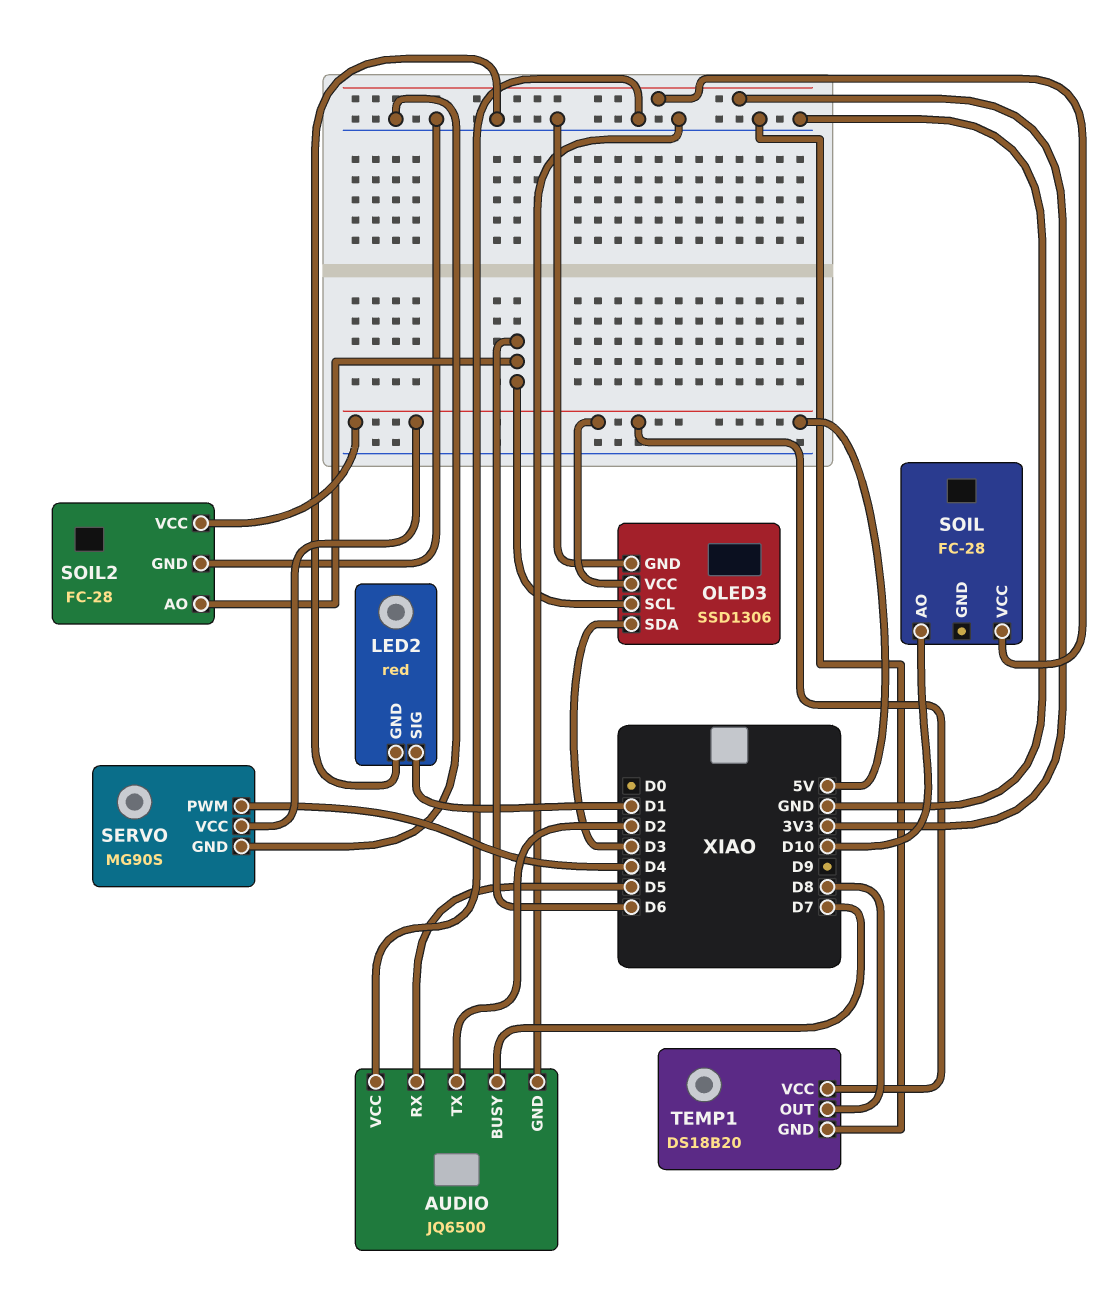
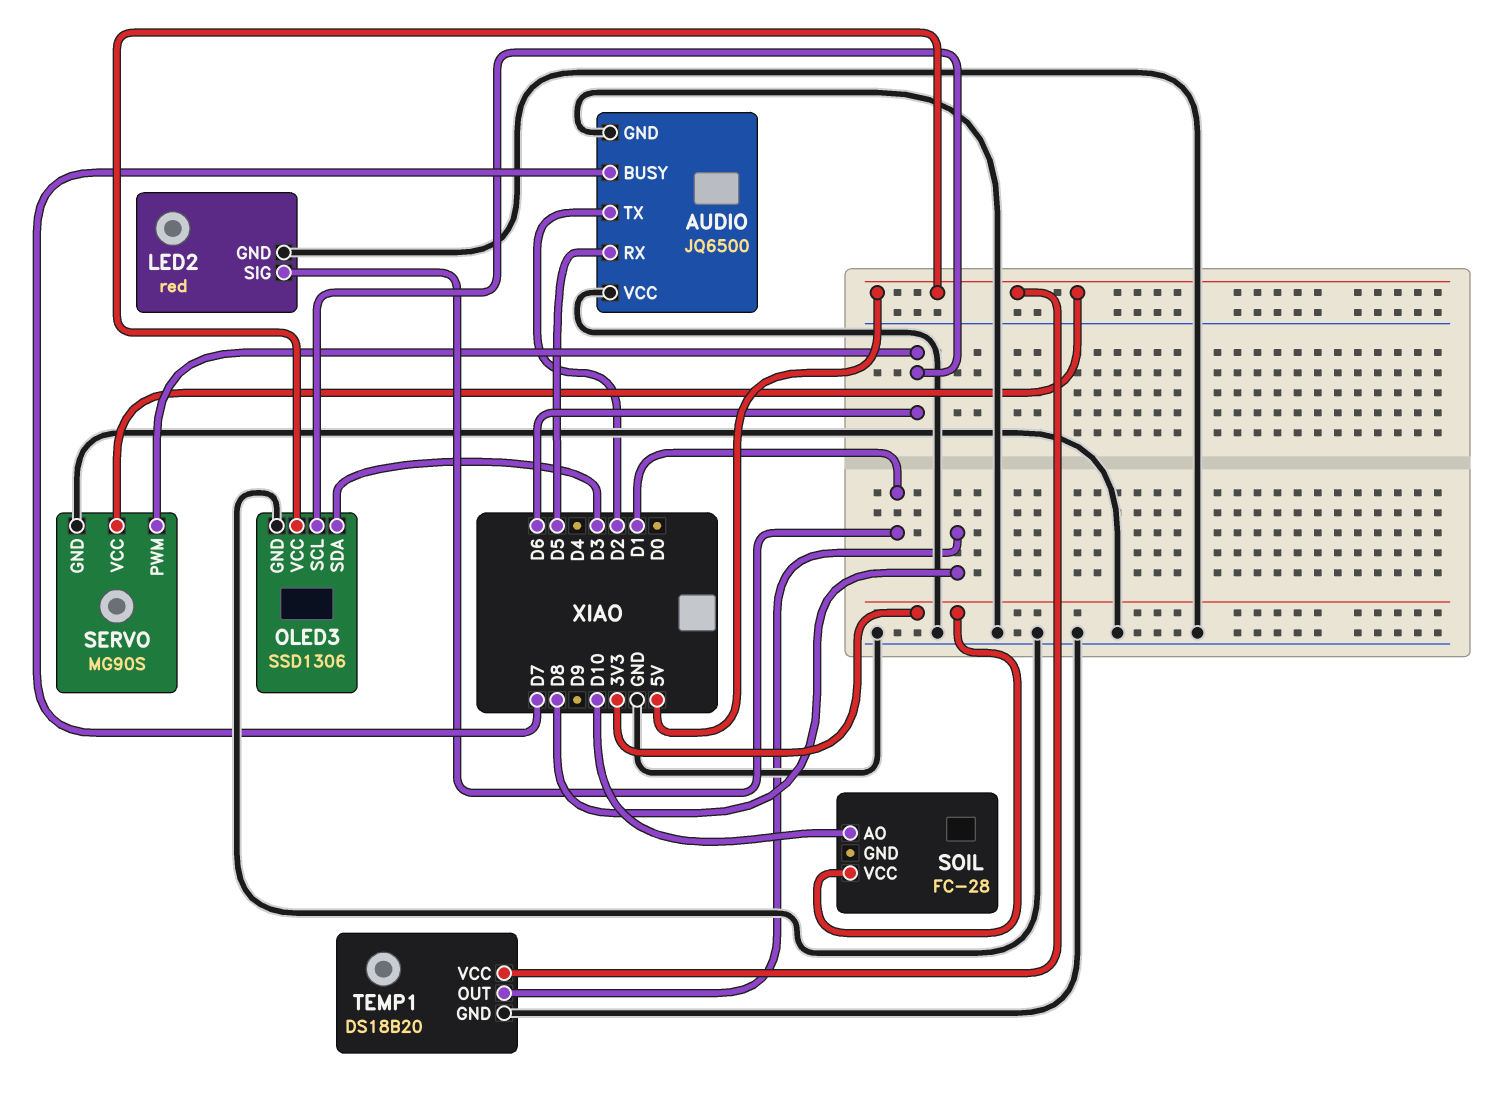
SERVO pin PWM: D4 -> D6
SOIL2: FC-28 -> none
SOIL2 pin AO: D6 -> none
SOIL2 pin GND: GND -> none
SOIL2 pin VCC: 5V -> none

